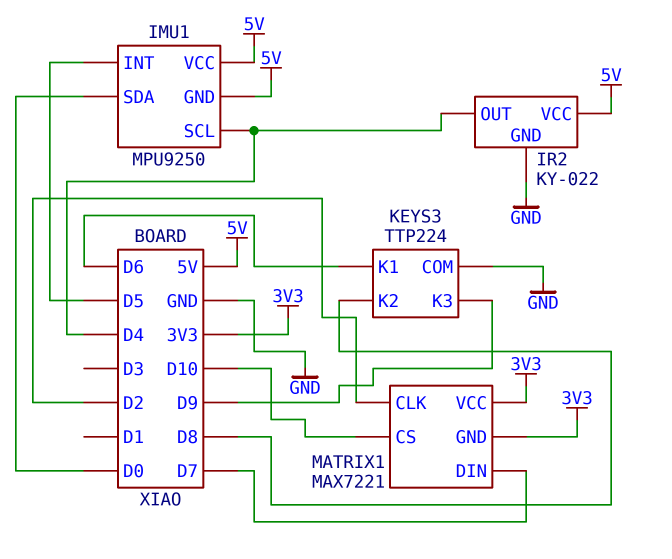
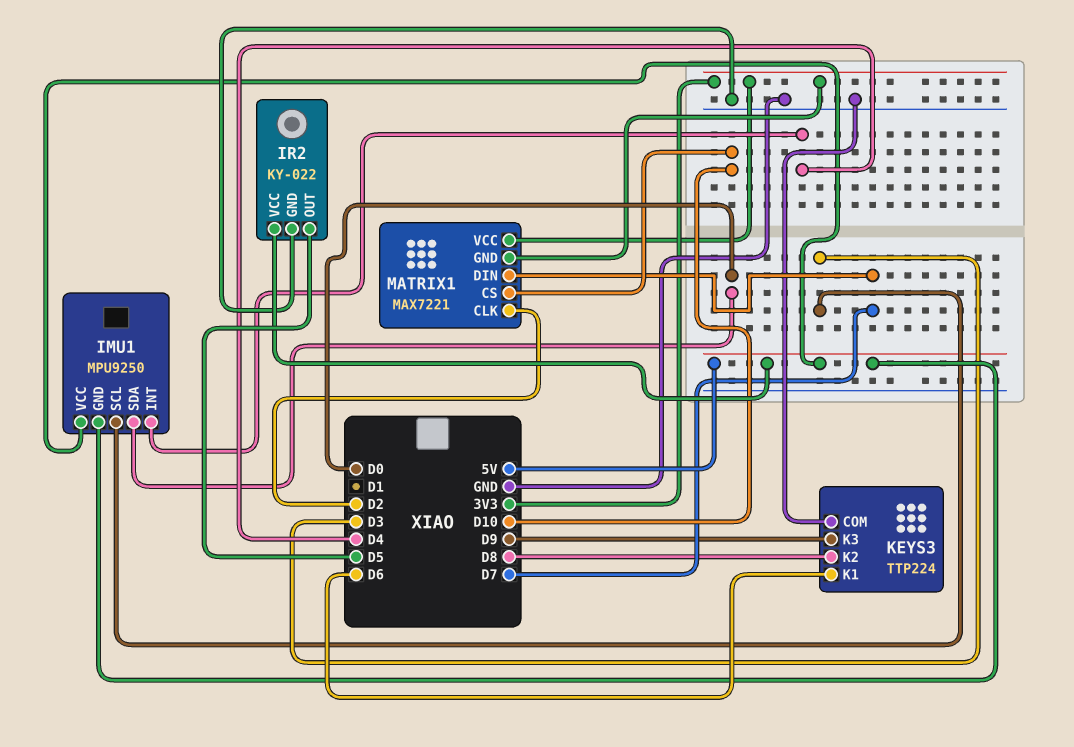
IMU1 pin INT: D5 -> D4
IMU1 pin SCL: D4 -> D3
IR2 pin OUT: D4 -> D5

